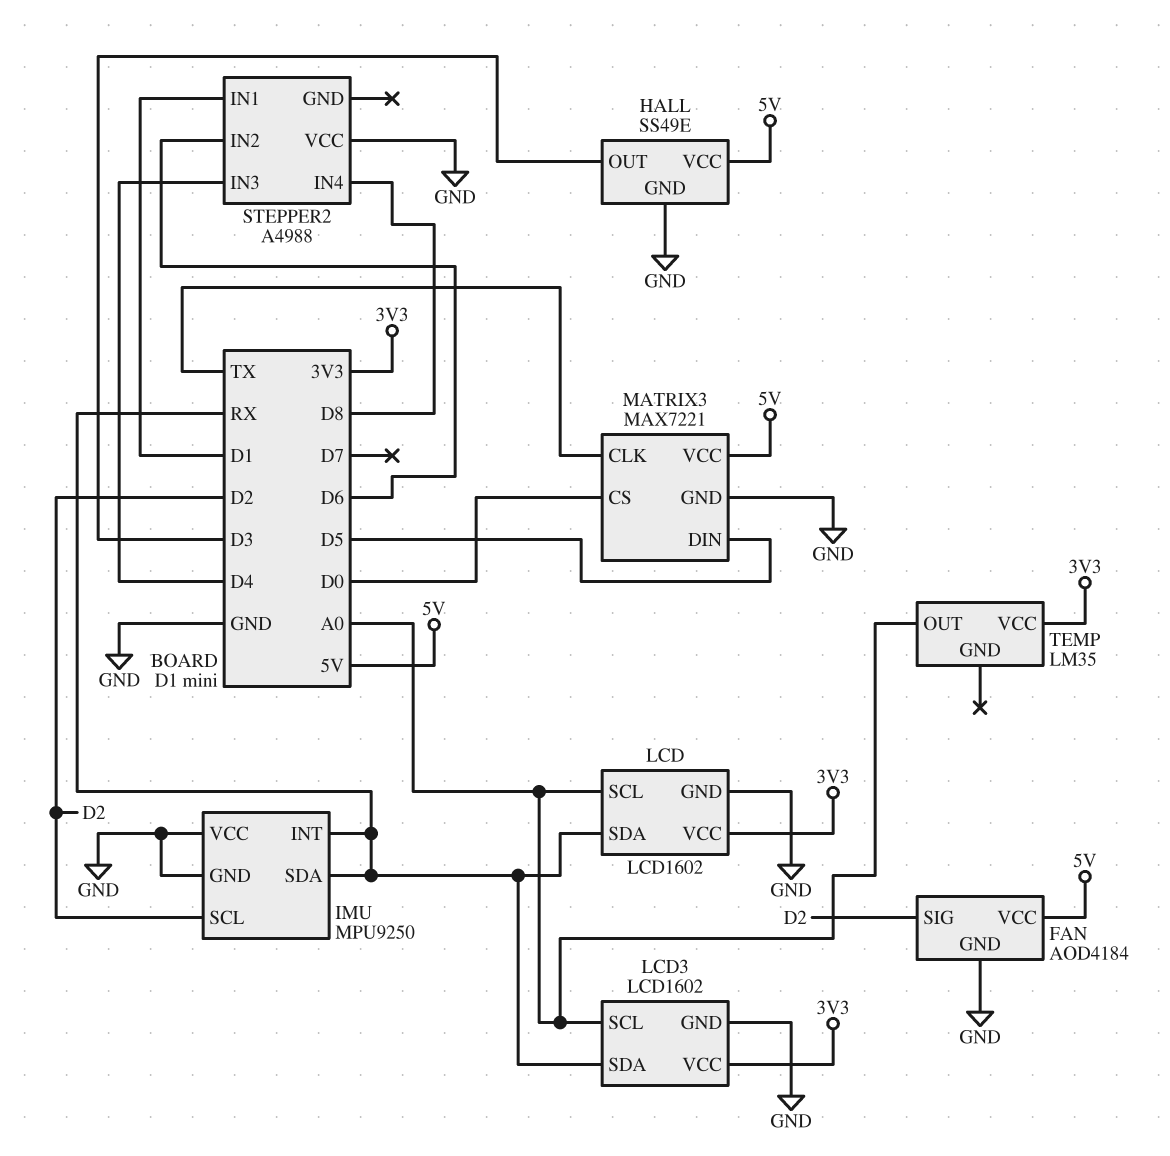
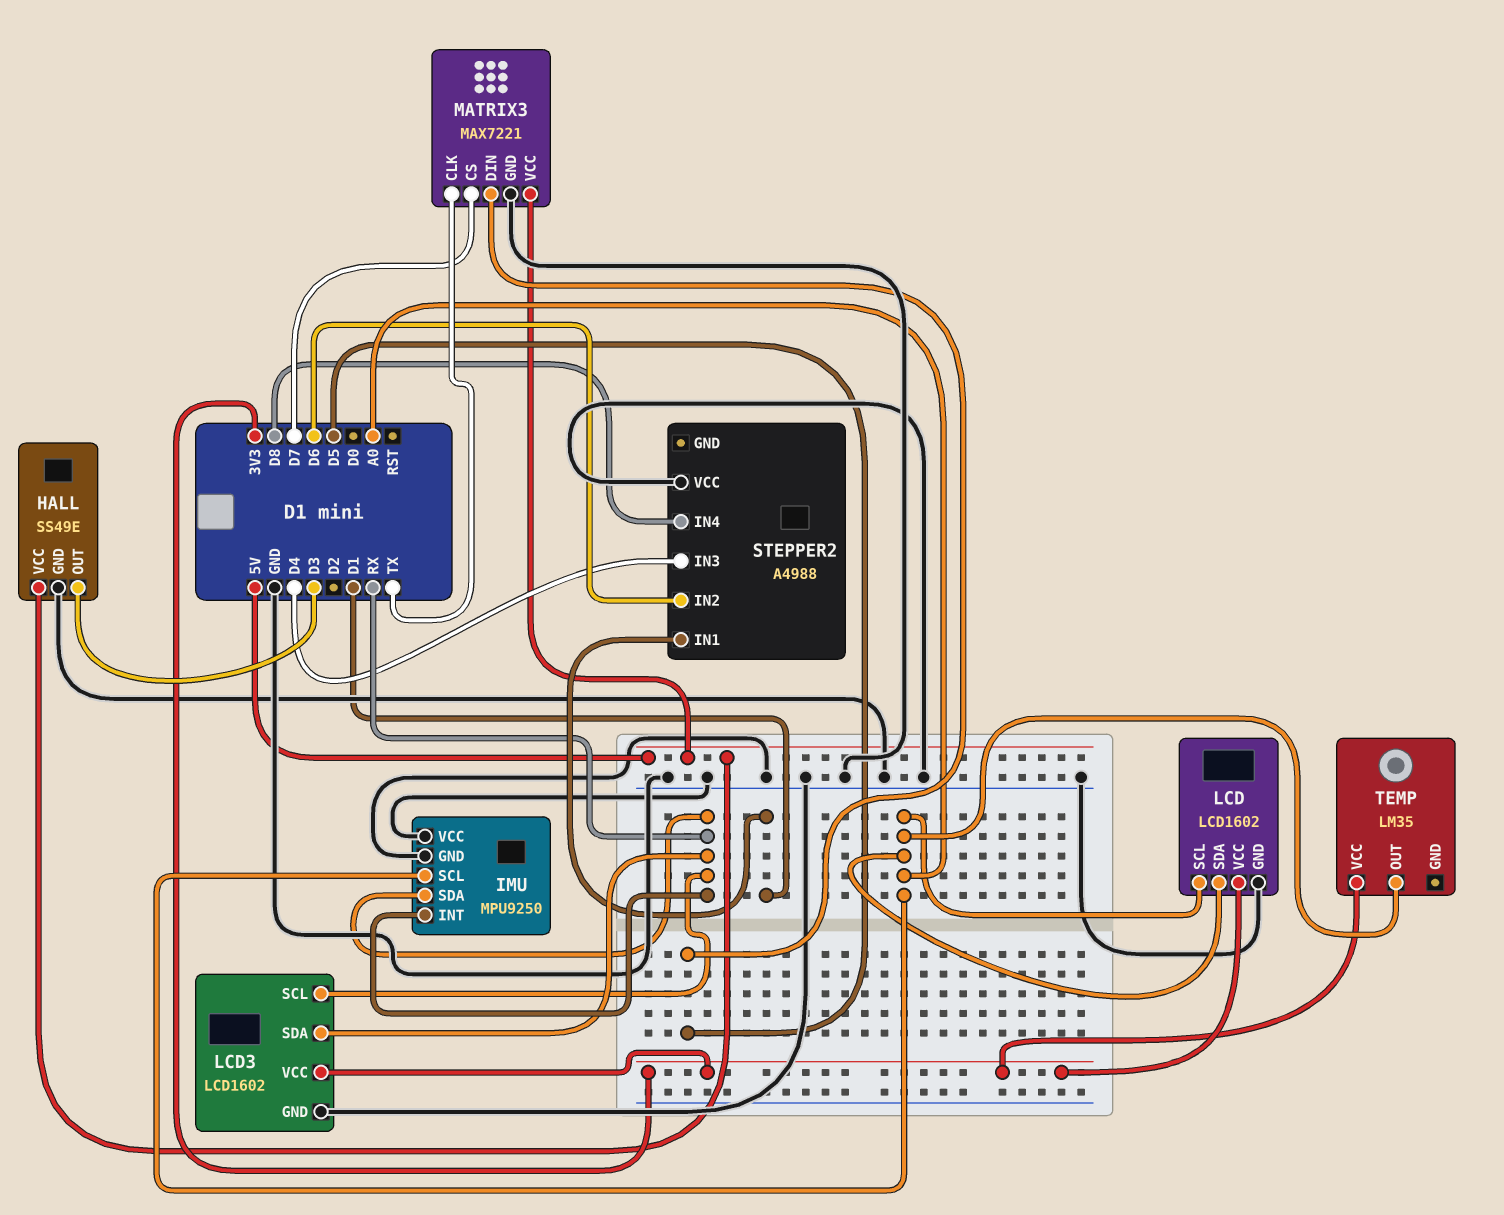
FAN: AOD4184 -> none
FAN pin GND: GND -> none
FAN pin SIG: D2 -> none
FAN pin VCC: 5V -> none
IMU pin SCL: D2 -> A0
LCD pin SDA: RX -> A0
LCD3 pin SCL: A0 -> RX
MATRIX3 pin CS: D0 -> D7

